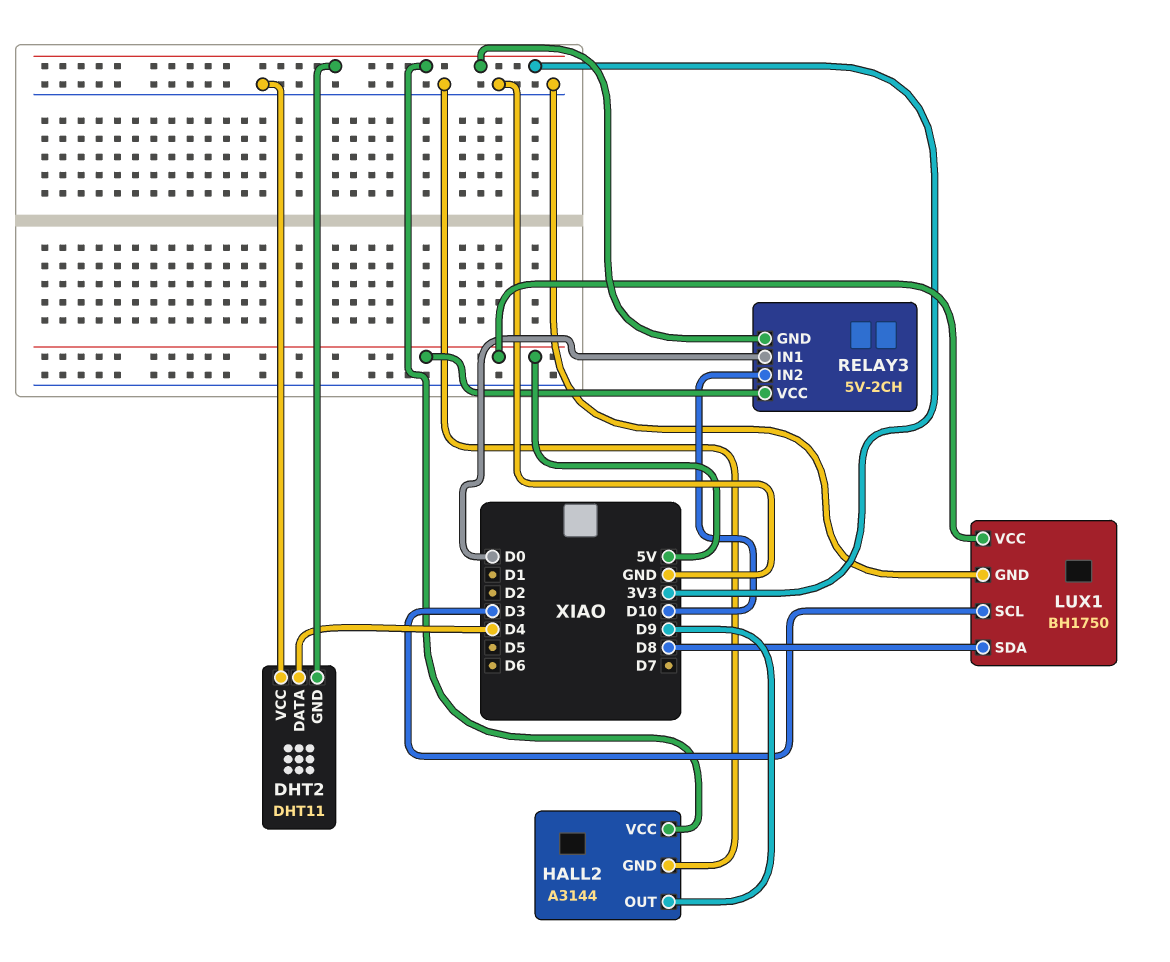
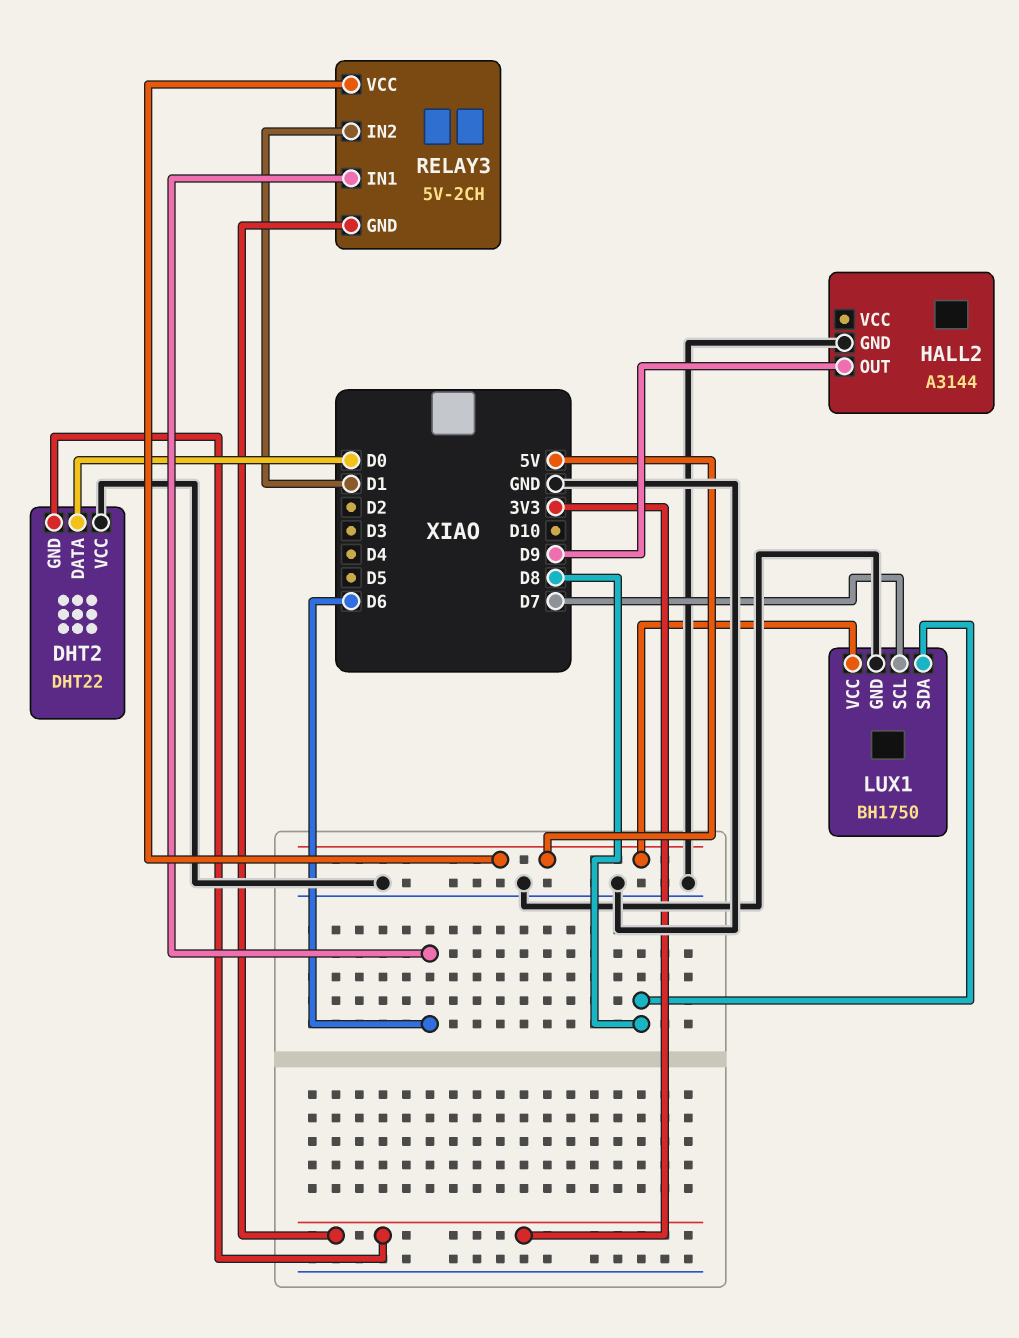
DHT2: DHT11 -> DHT22
DHT2 pin DATA: D4 -> D0
HALL2 pin VCC: 3V3 -> none
LUX1 pin SCL: D3 -> D7
RELAY3 pin IN1: D0 -> D6
RELAY3 pin IN2: D10 -> D1

